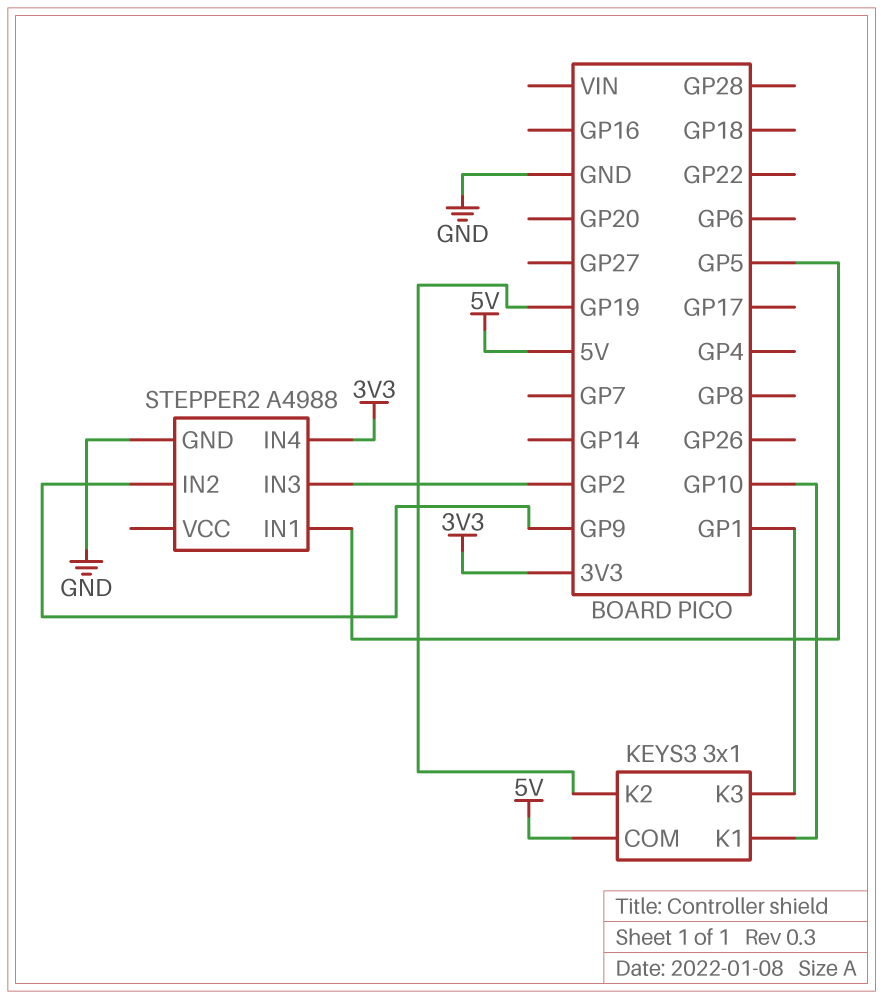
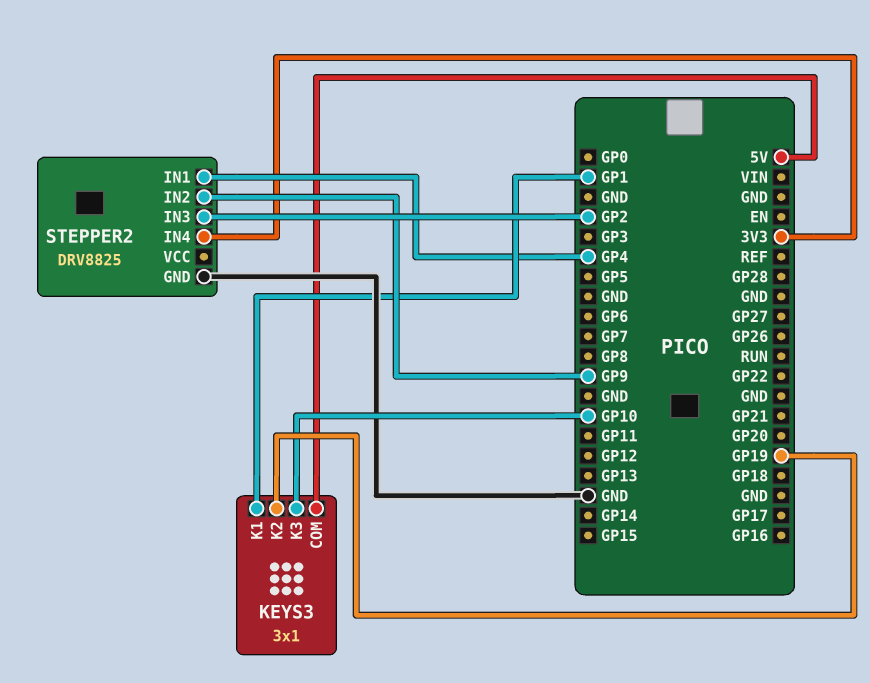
KEYS3 pin K1: GP10 -> GP1
KEYS3 pin K3: GP1 -> GP10
STEPPER2: A4988 -> DRV8825
STEPPER2 pin IN1: GP5 -> GP4

